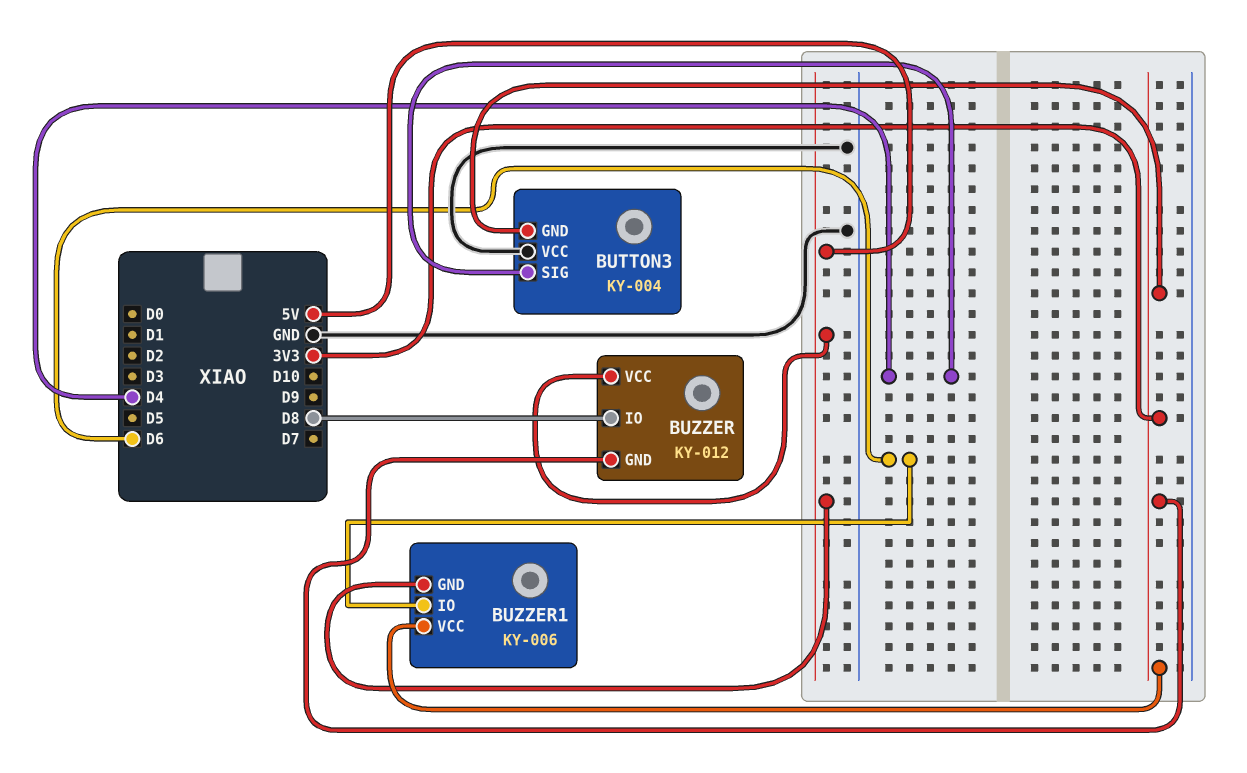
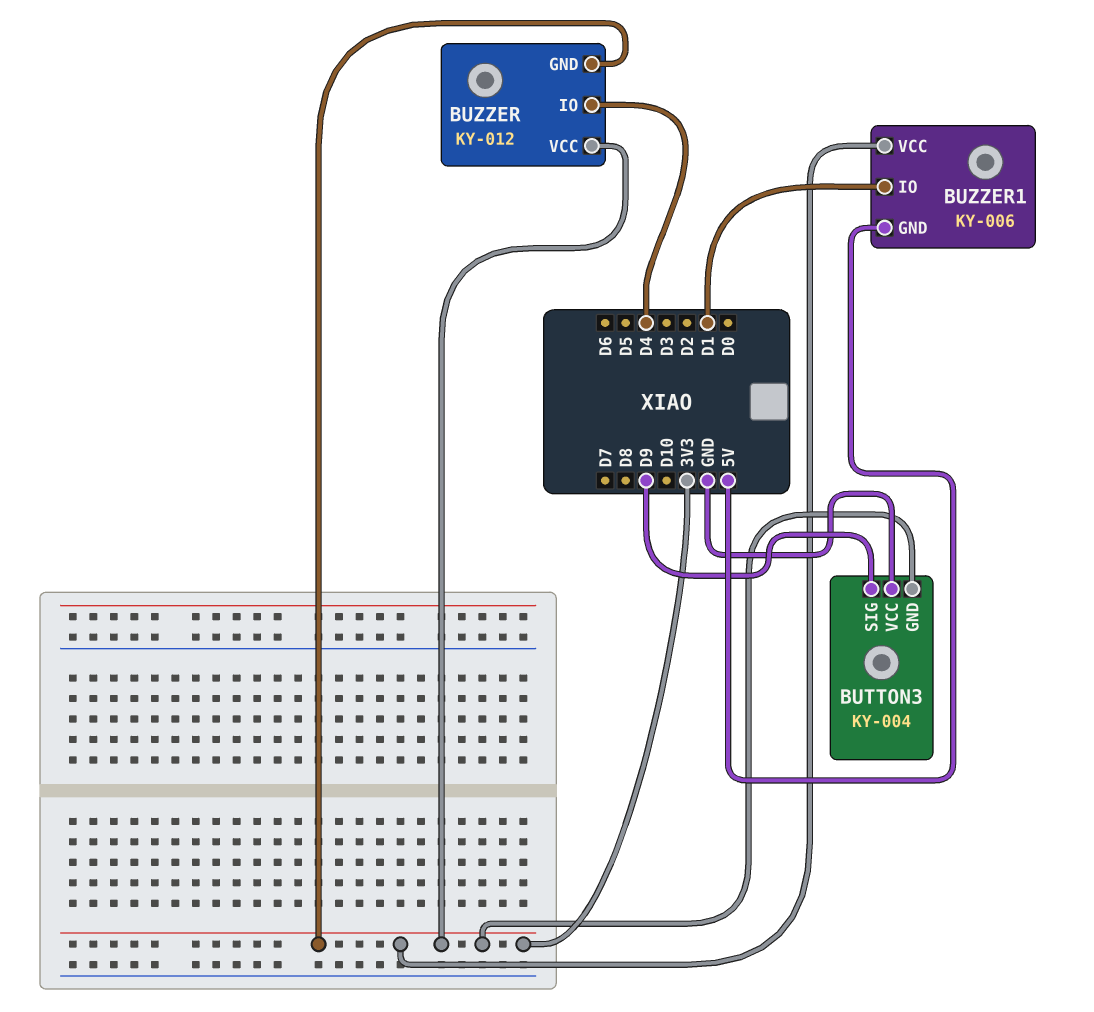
BUTTON3 pin SIG: D4 -> D9
BUZZER pin IO: D8 -> D4
BUZZER pin VCC: 5V -> 3V3
BUZZER1 pin IO: D6 -> D1

